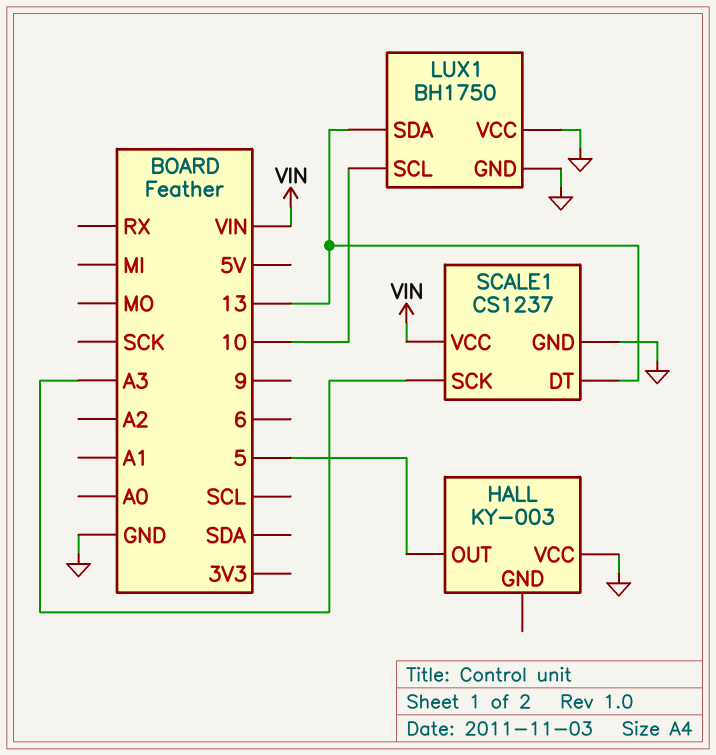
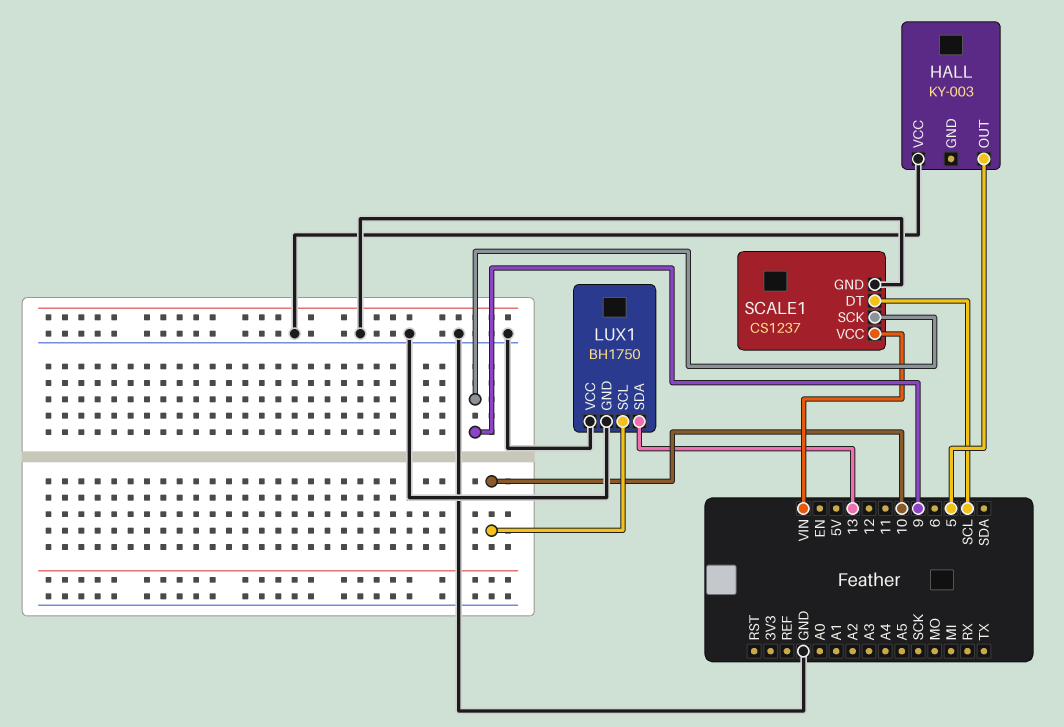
SCALE1 pin DT: 13 -> SCL
SCALE1 pin SCK: A3 -> 9

